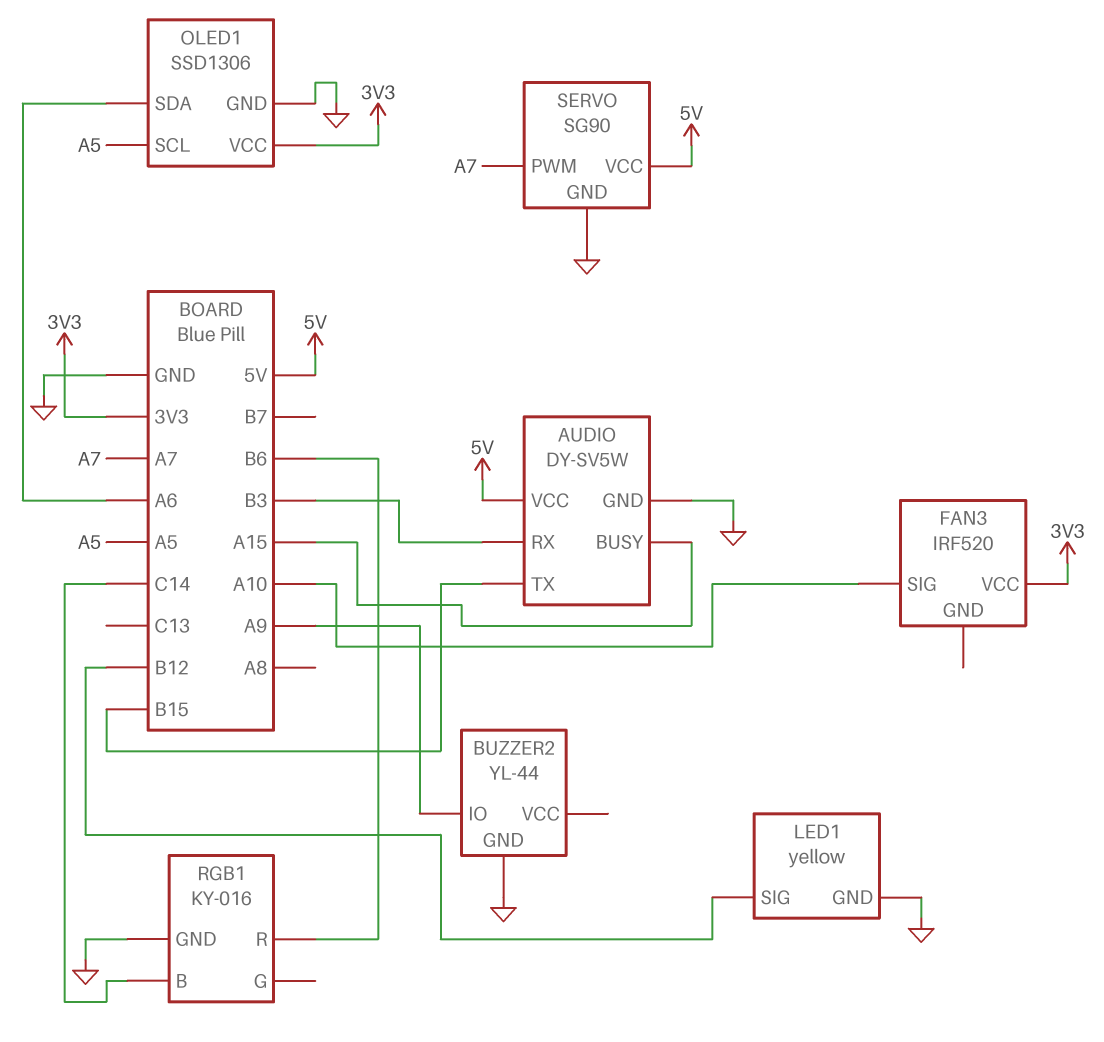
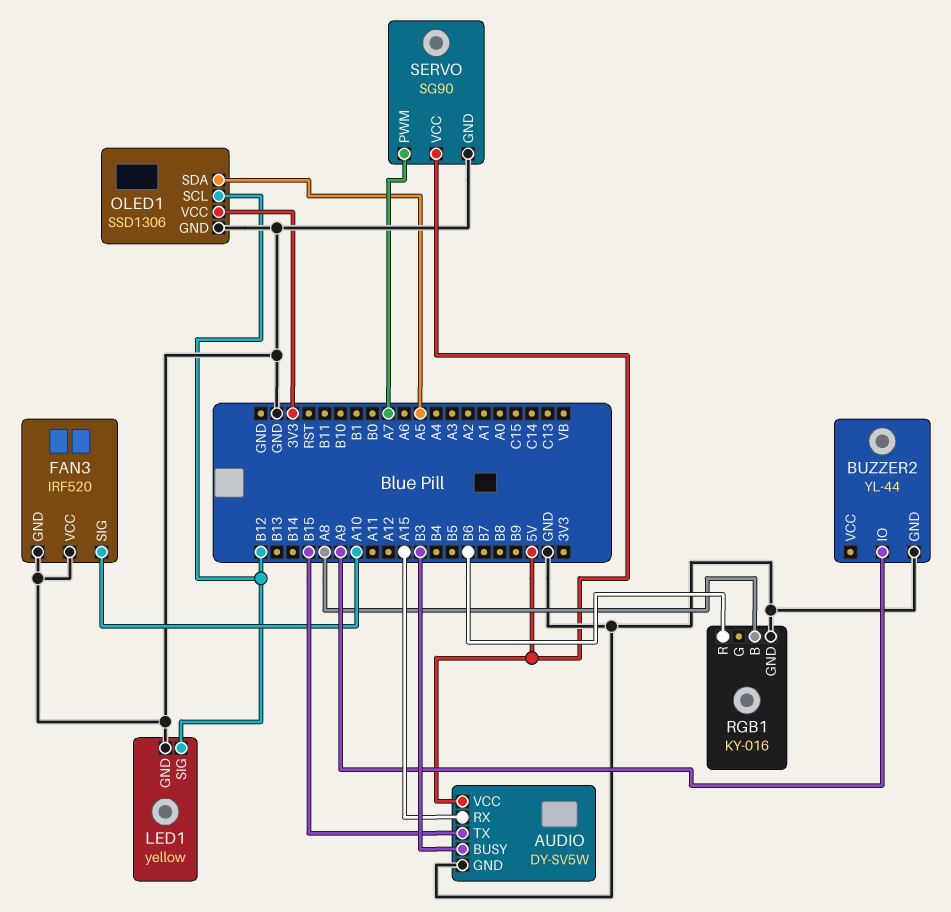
AUDIO pin BUSY: A15 -> B3
AUDIO pin RX: B3 -> A15
FAN3 pin GND: none -> GND
FAN3 pin VCC: 3V3 -> GND
OLED1 pin SCL: A5 -> B12
OLED1 pin SDA: A6 -> A5
RGB1 pin B: C14 -> A8

